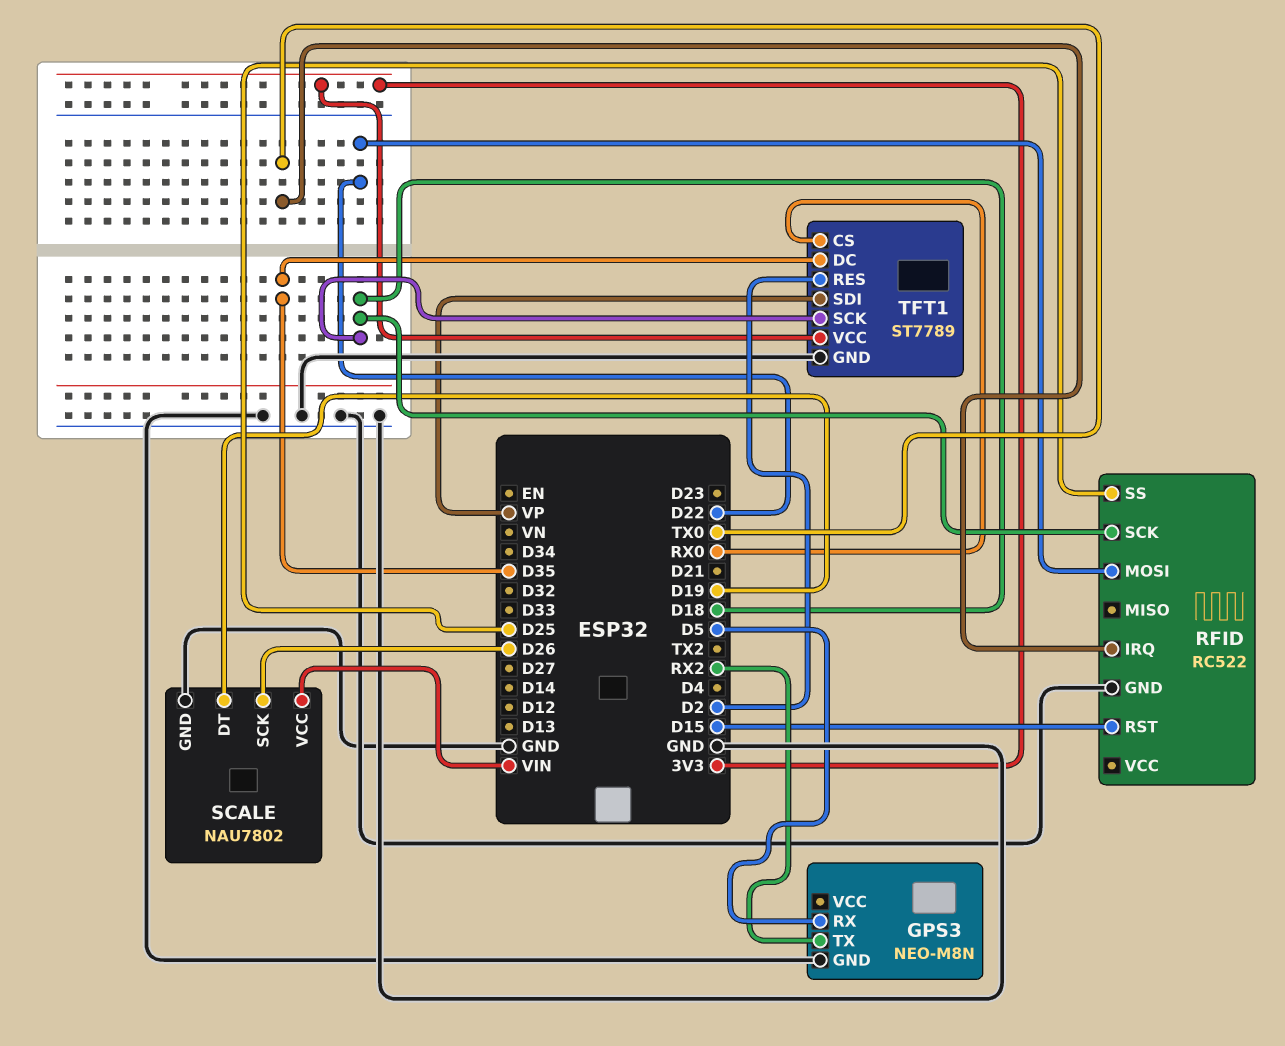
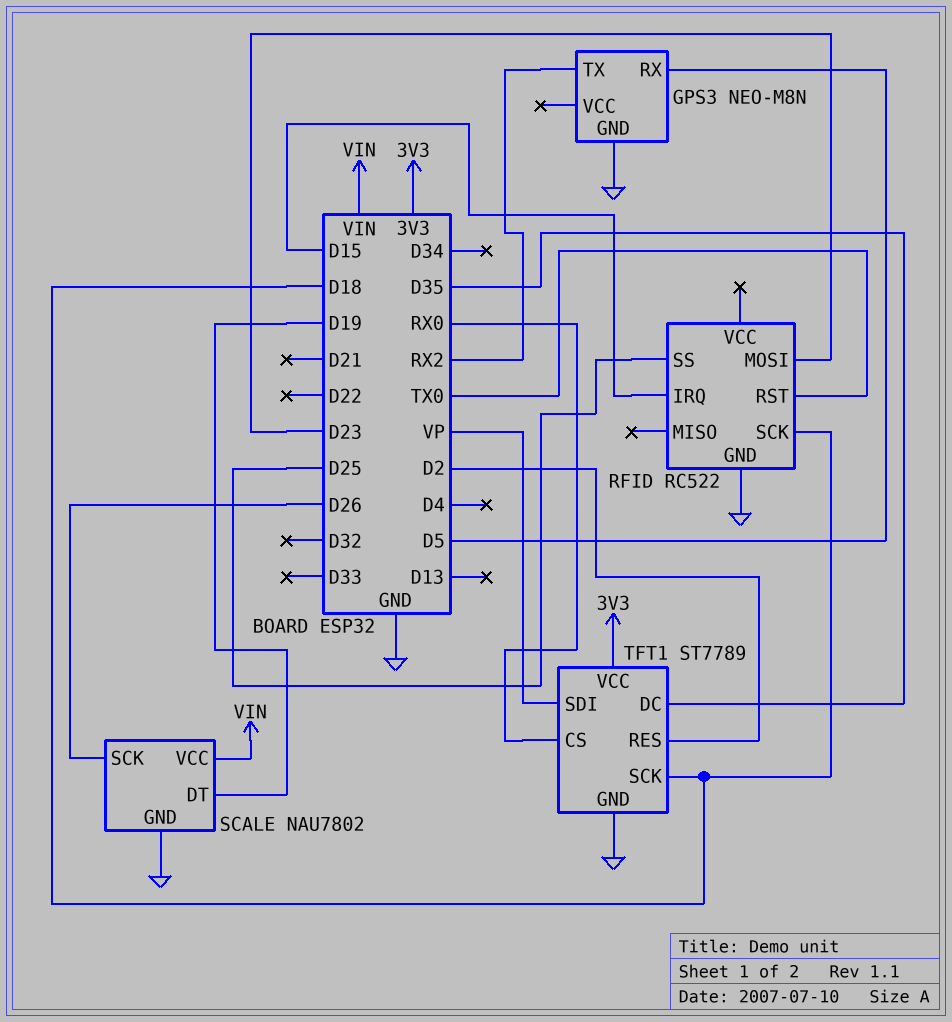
RFID pin IRQ: TX0 -> D15
RFID pin MOSI: D22 -> D23
RFID pin RST: D15 -> TX0

